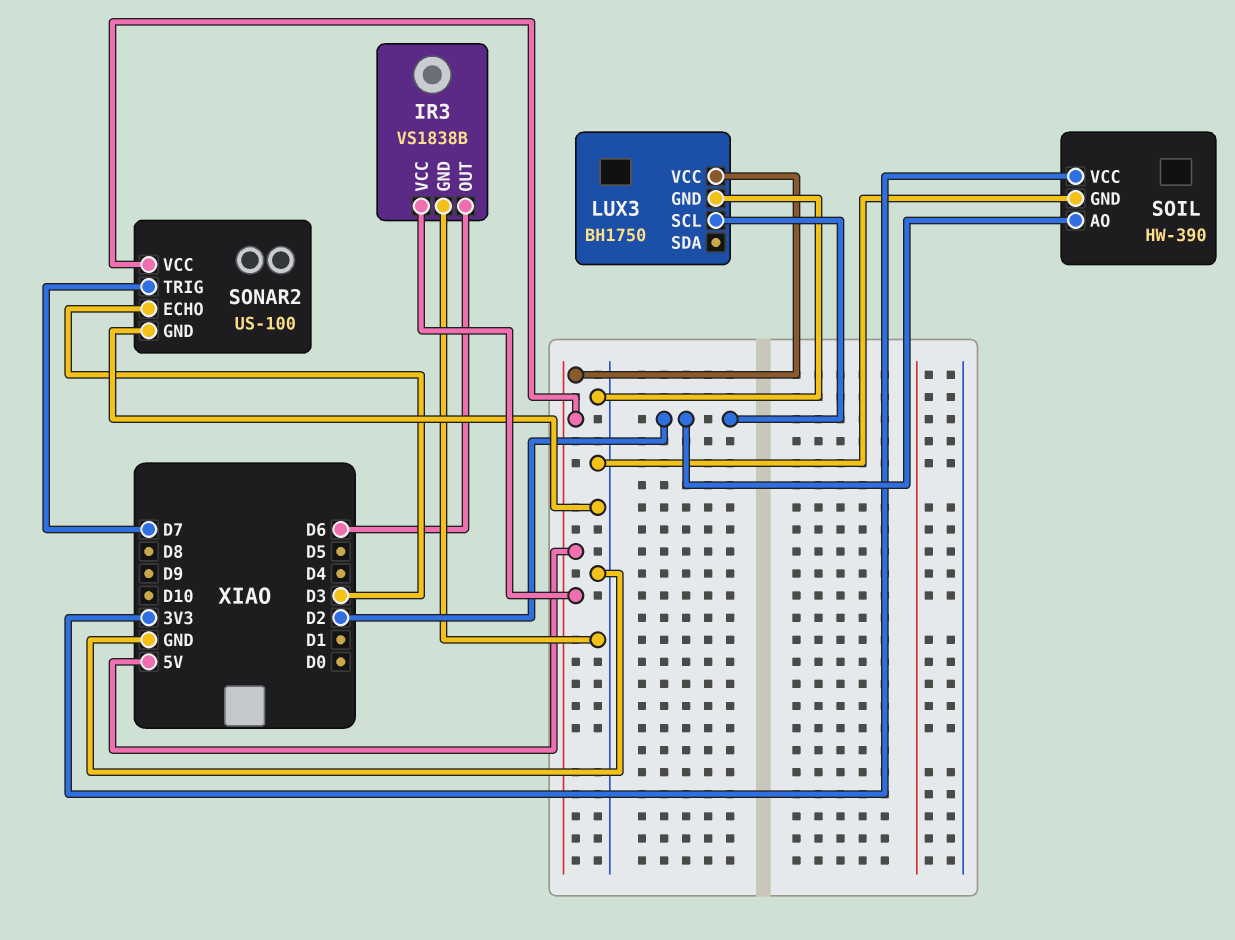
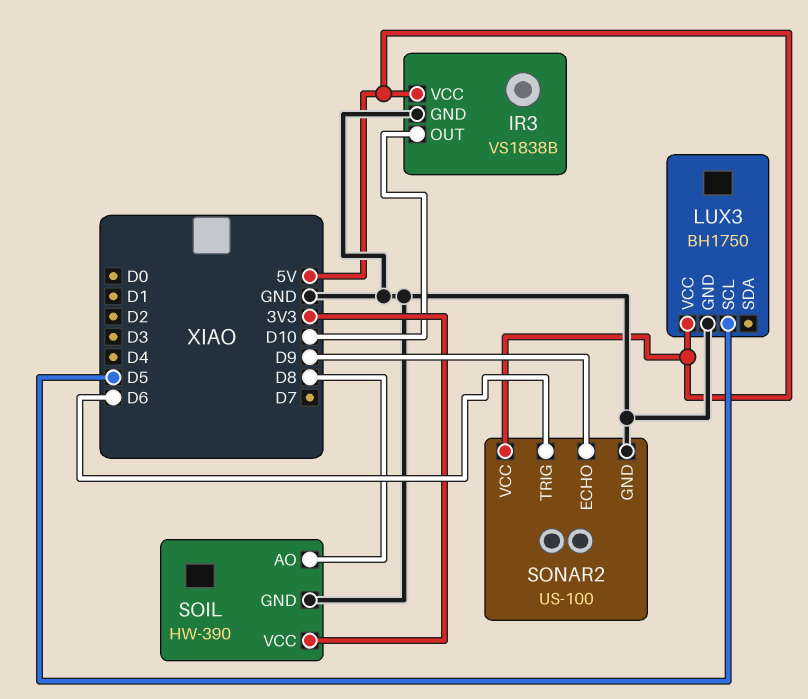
IR3 pin OUT: D6 -> D10
LUX3 pin SCL: D2 -> D5
SOIL pin AO: D2 -> D8
SONAR2 pin ECHO: D3 -> D9
SONAR2 pin TRIG: D7 -> D6

